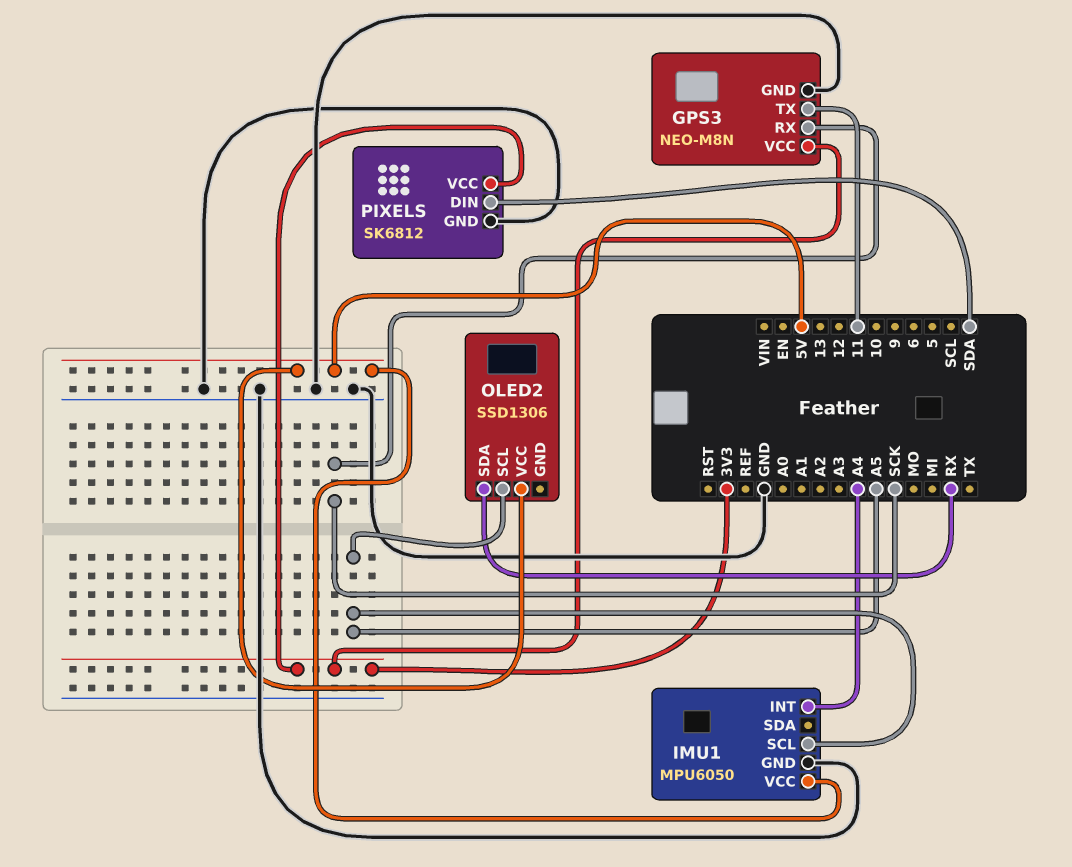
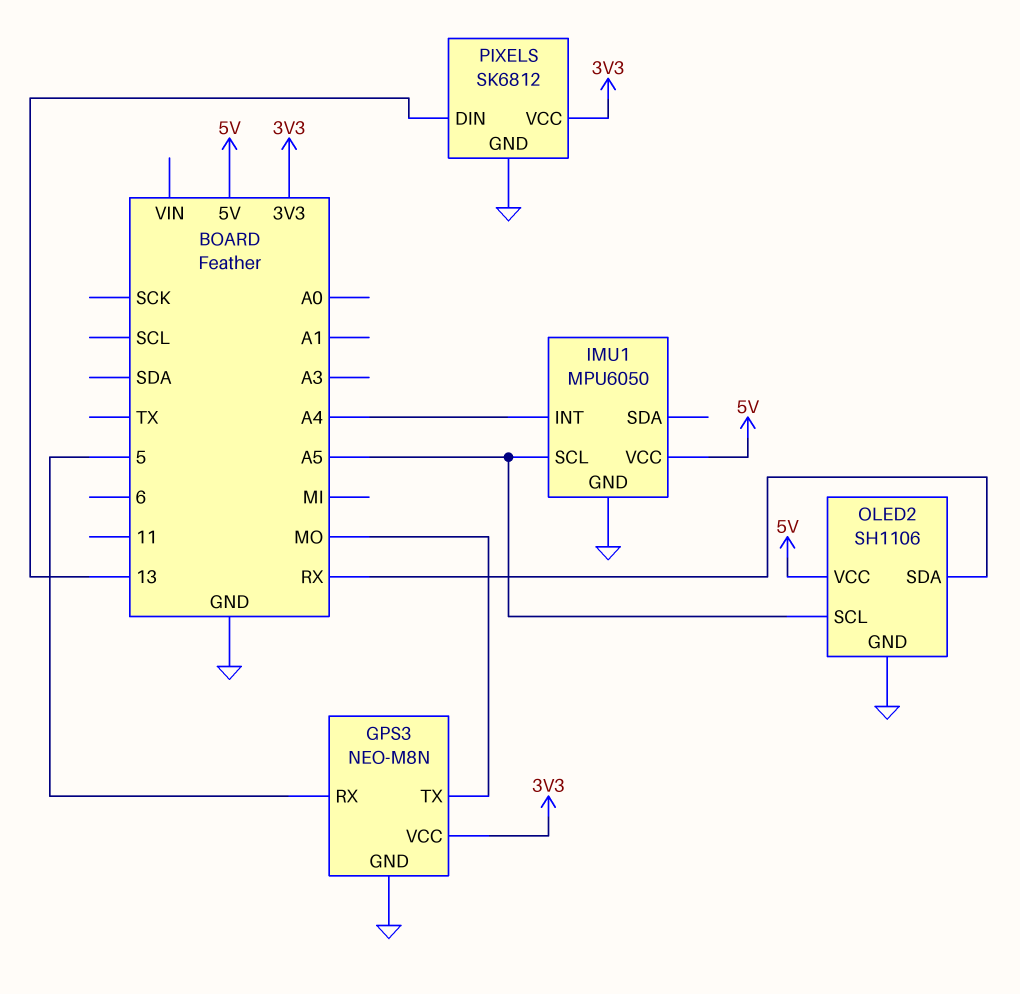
GPS3 pin RX: SCK -> 5
GPS3 pin TX: 11 -> MO
OLED2: SSD1306 -> SH1106
OLED2 pin GND: none -> GND
PIXELS pin DIN: SDA -> 13

